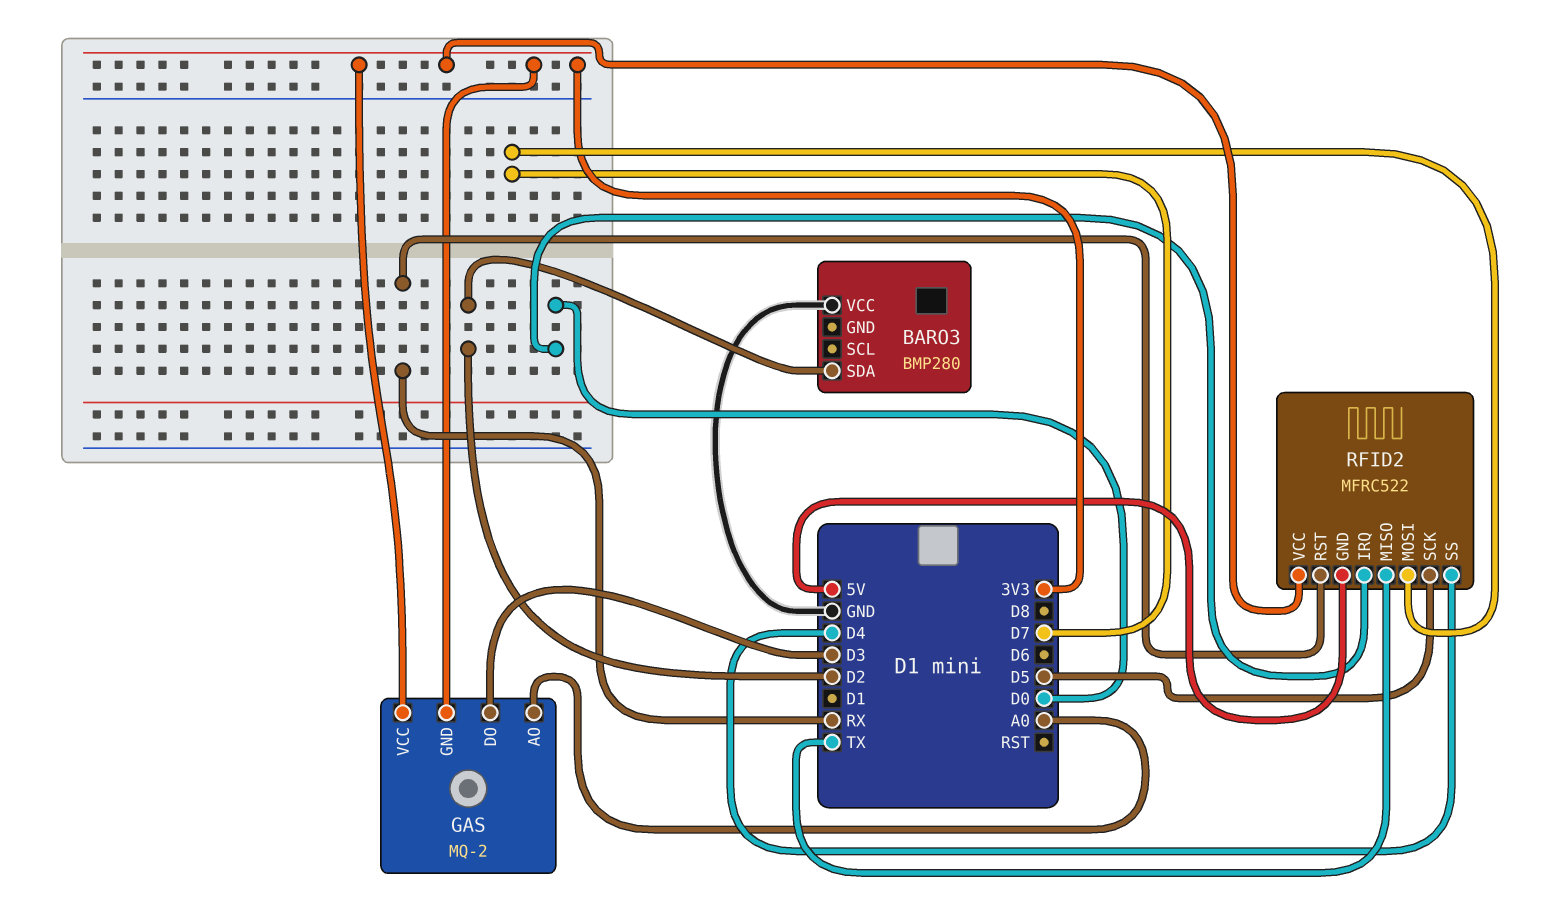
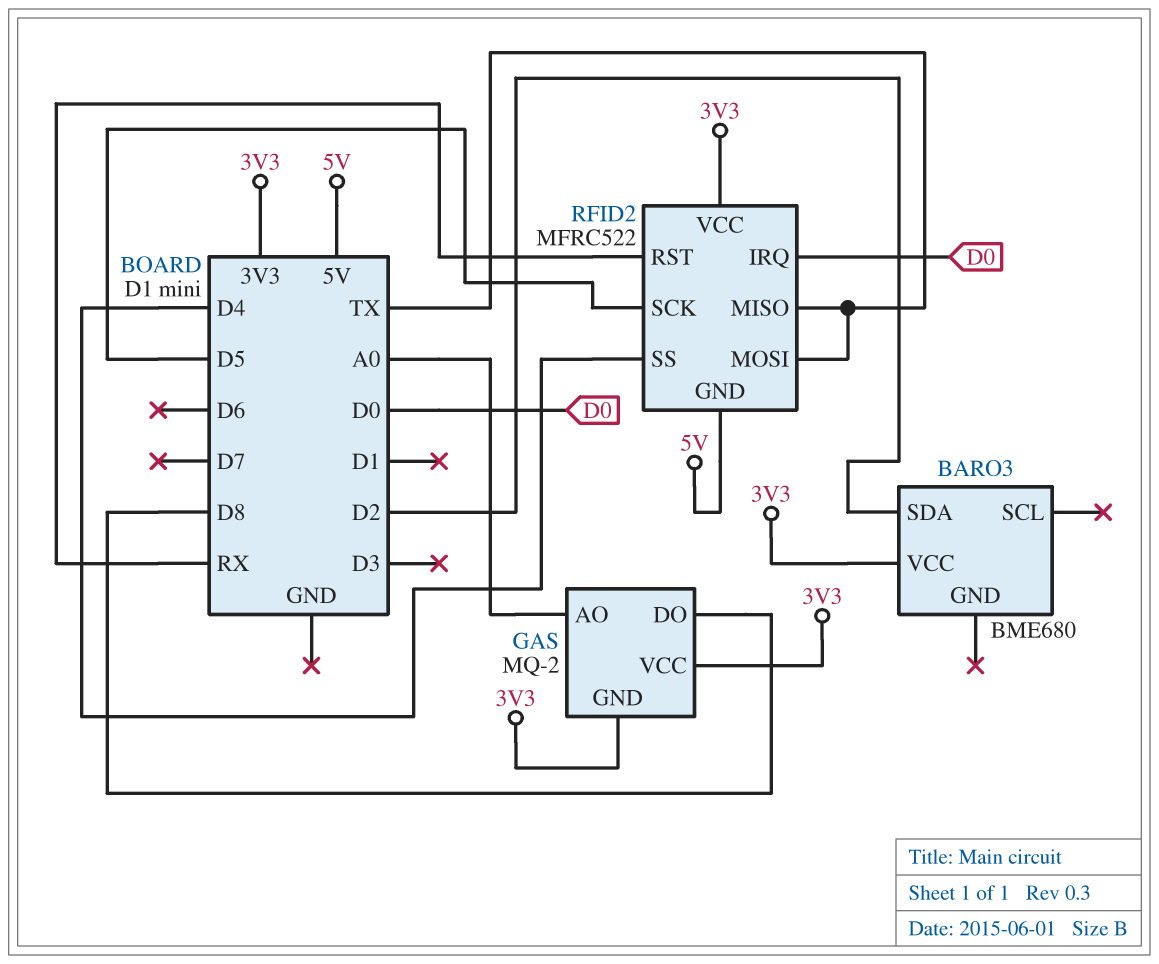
BARO3: BMP280 -> BME680
BARO3 pin VCC: GND -> 3V3
GAS pin DO: D3 -> D8
RFID2 pin MOSI: D7 -> TX

